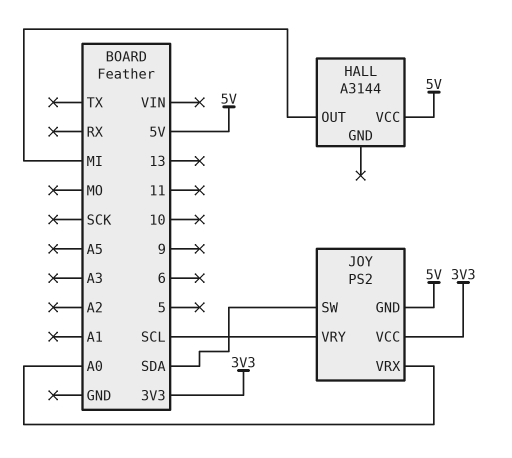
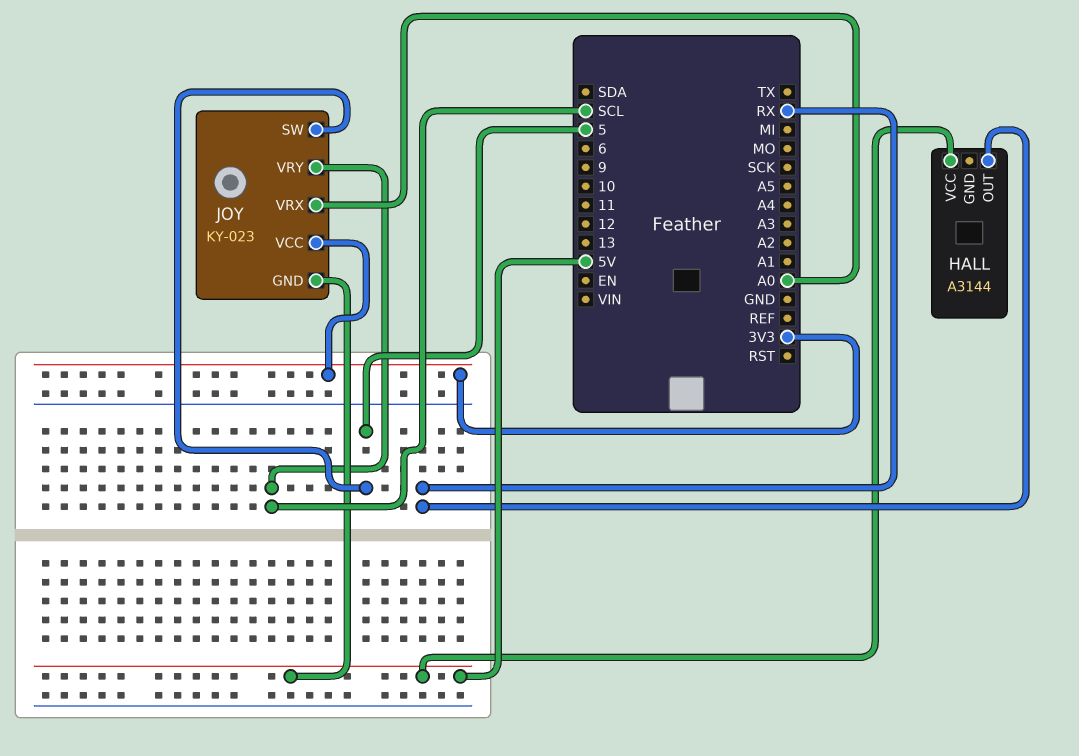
HALL pin OUT: MI -> RX
JOY: PS2 -> KY-023
JOY pin SW: SDA -> 5

